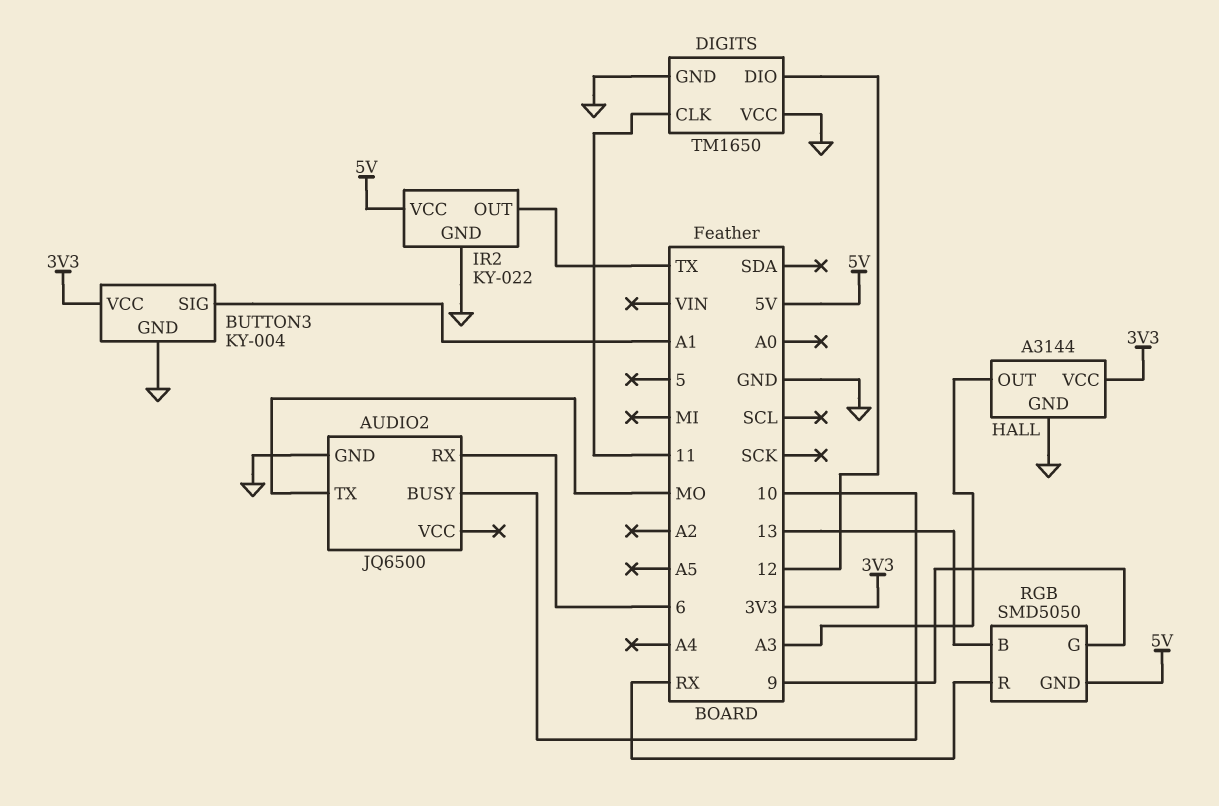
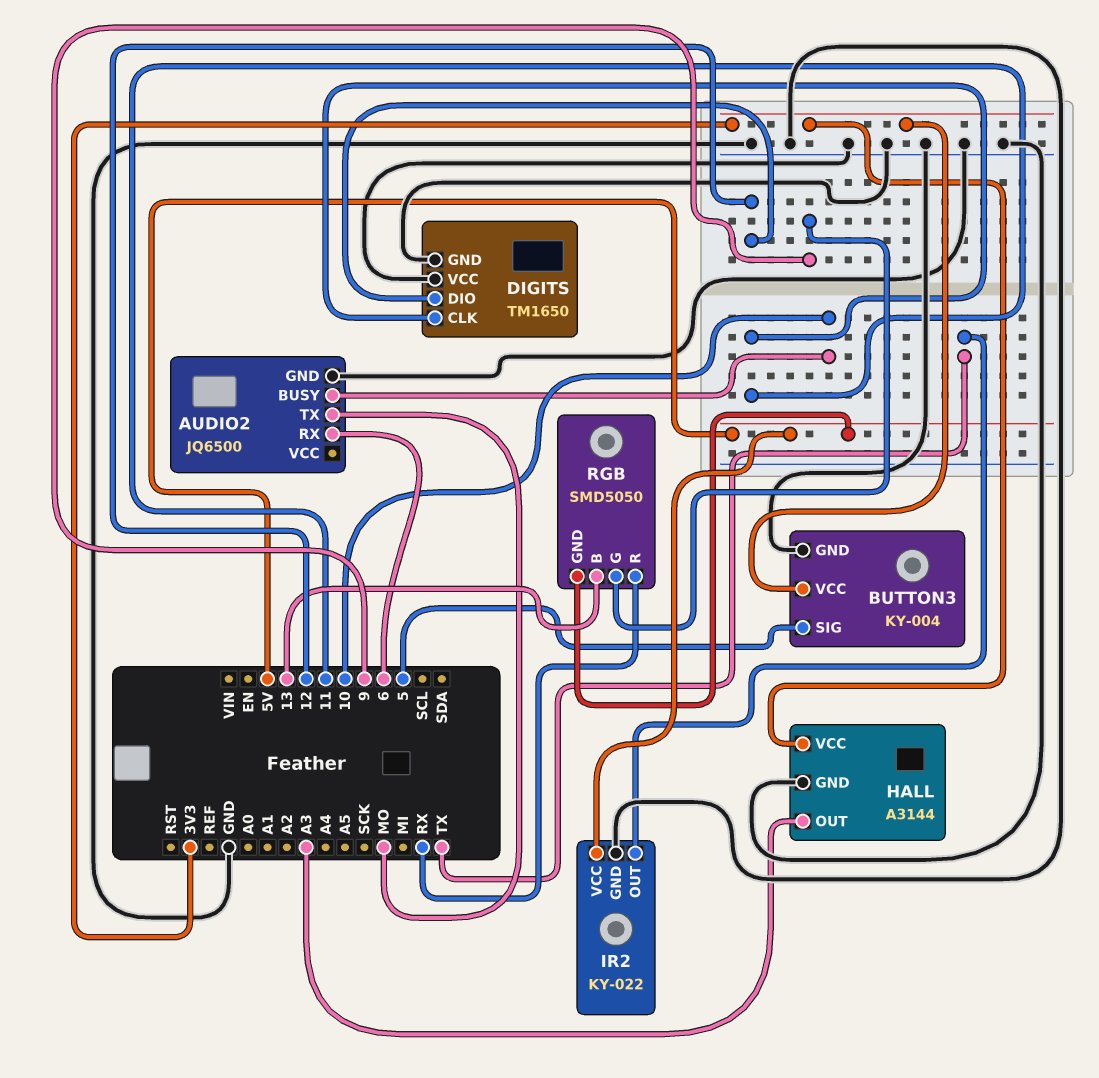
BUTTON3 pin SIG: A1 -> 5

